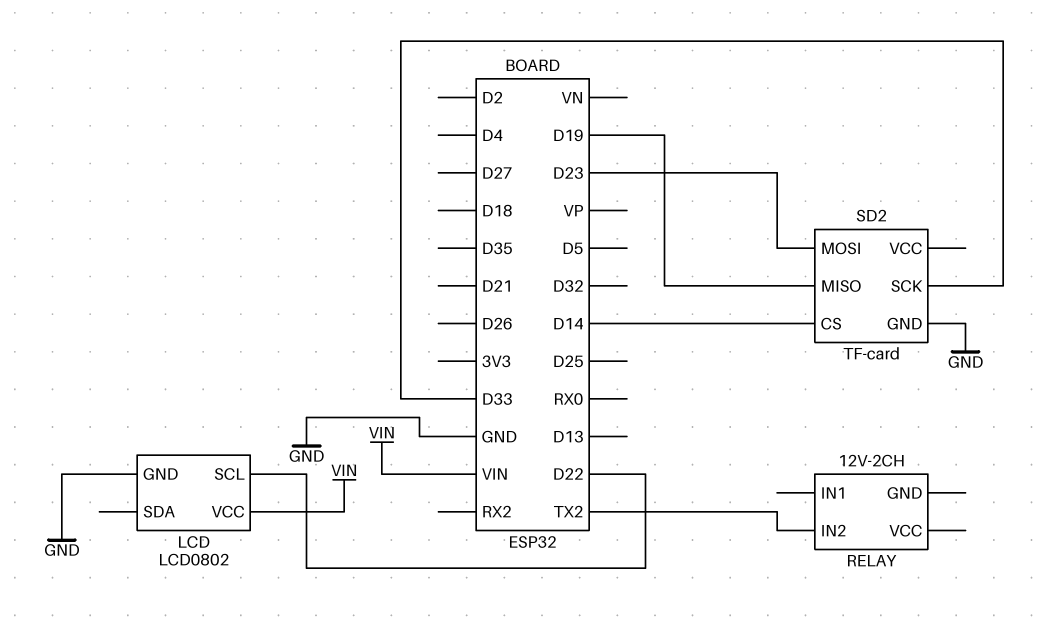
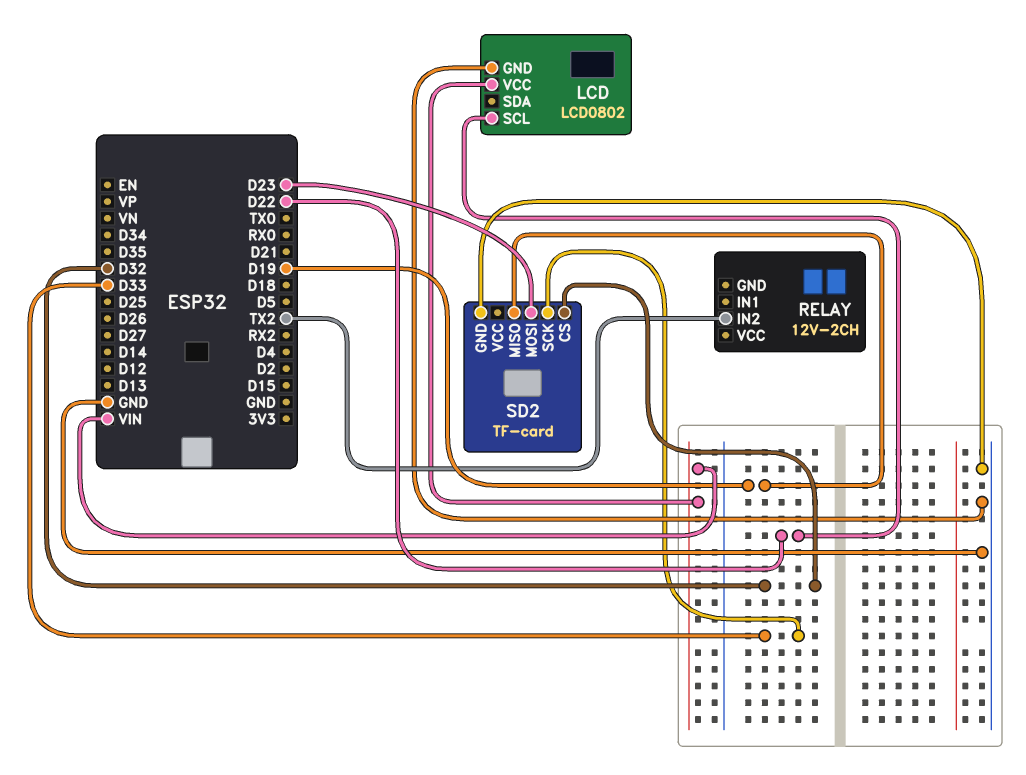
SD2 pin CS: D14 -> D32

